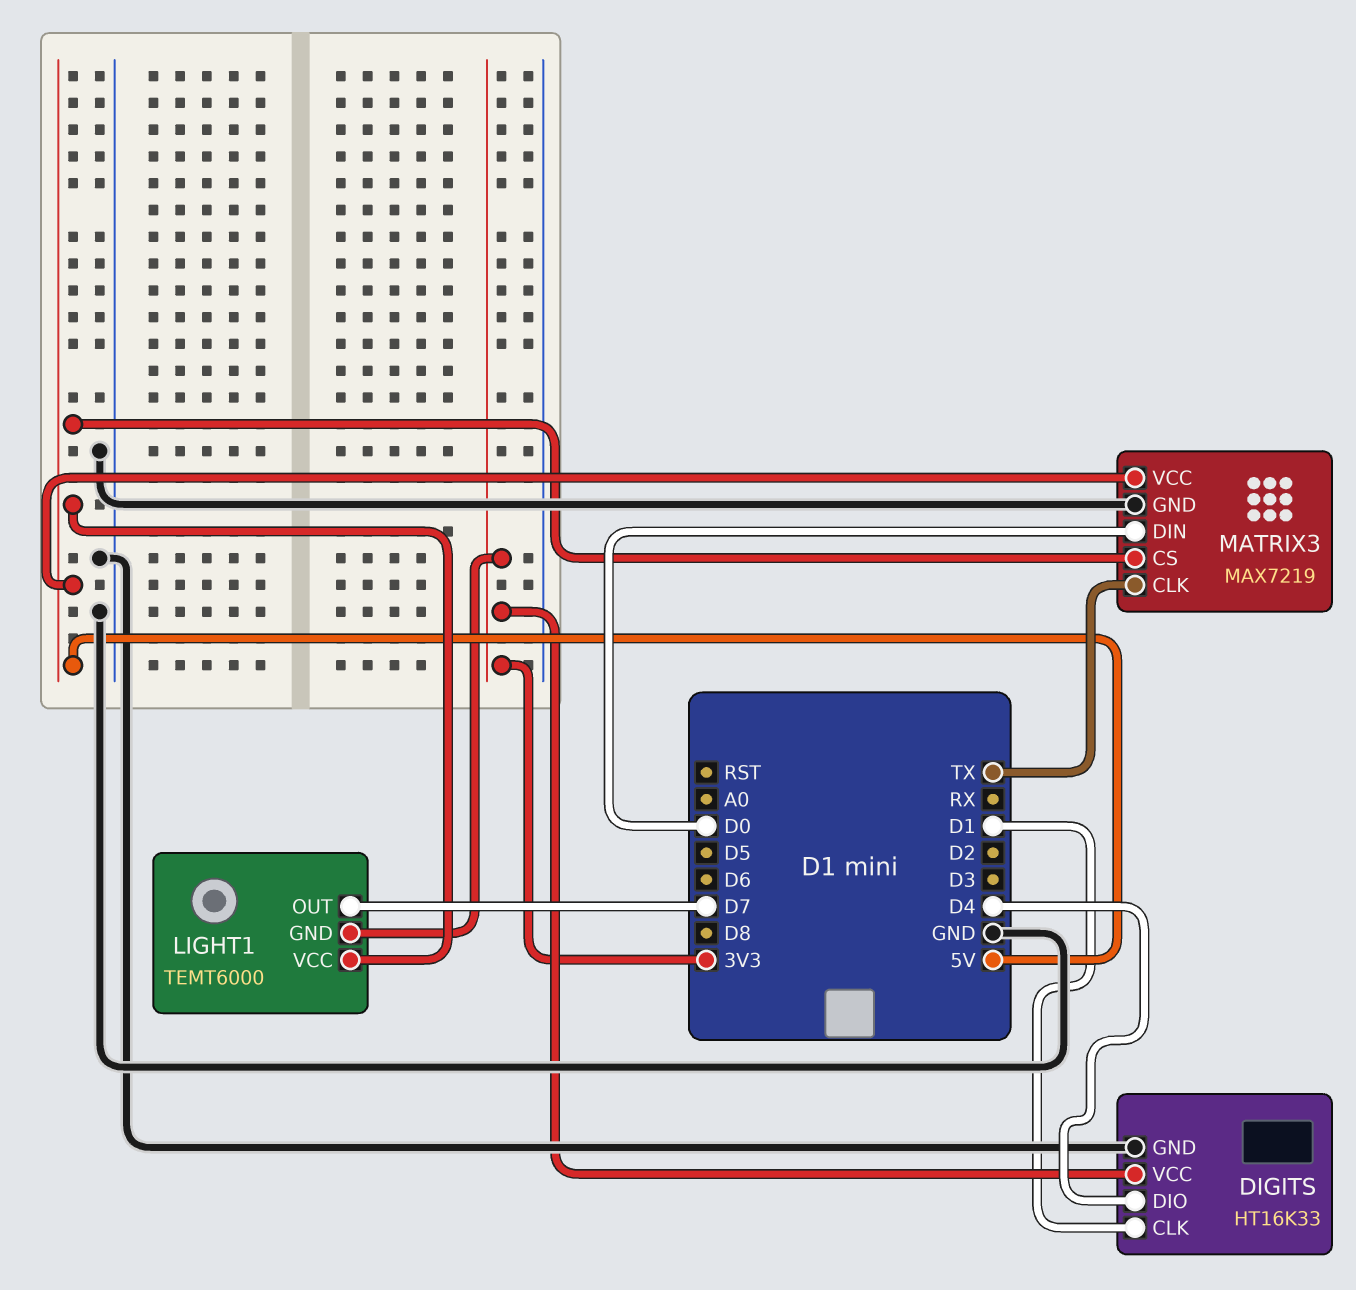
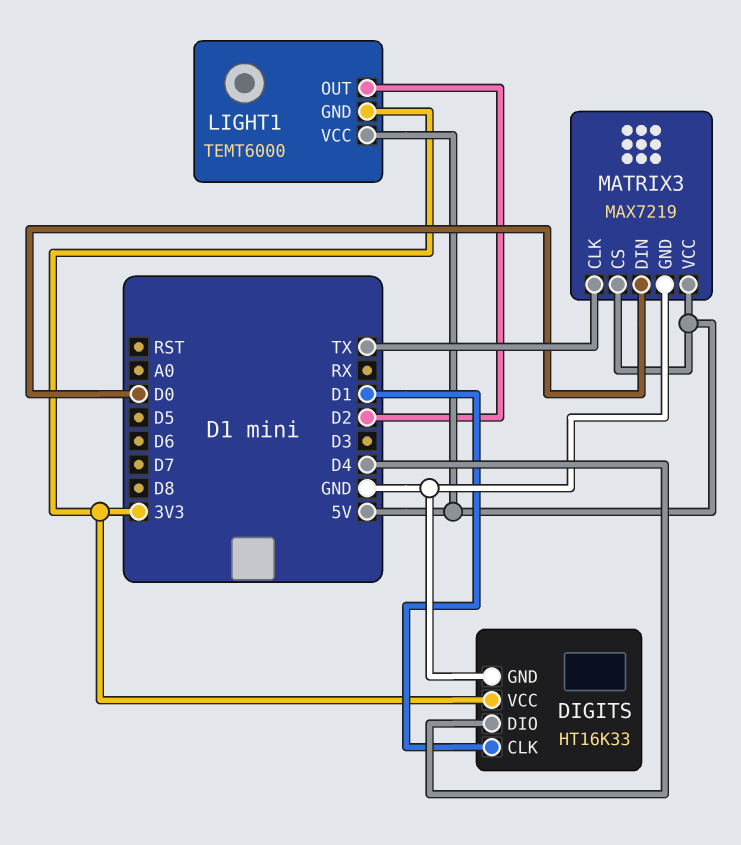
LIGHT1 pin OUT: D7 -> D2

